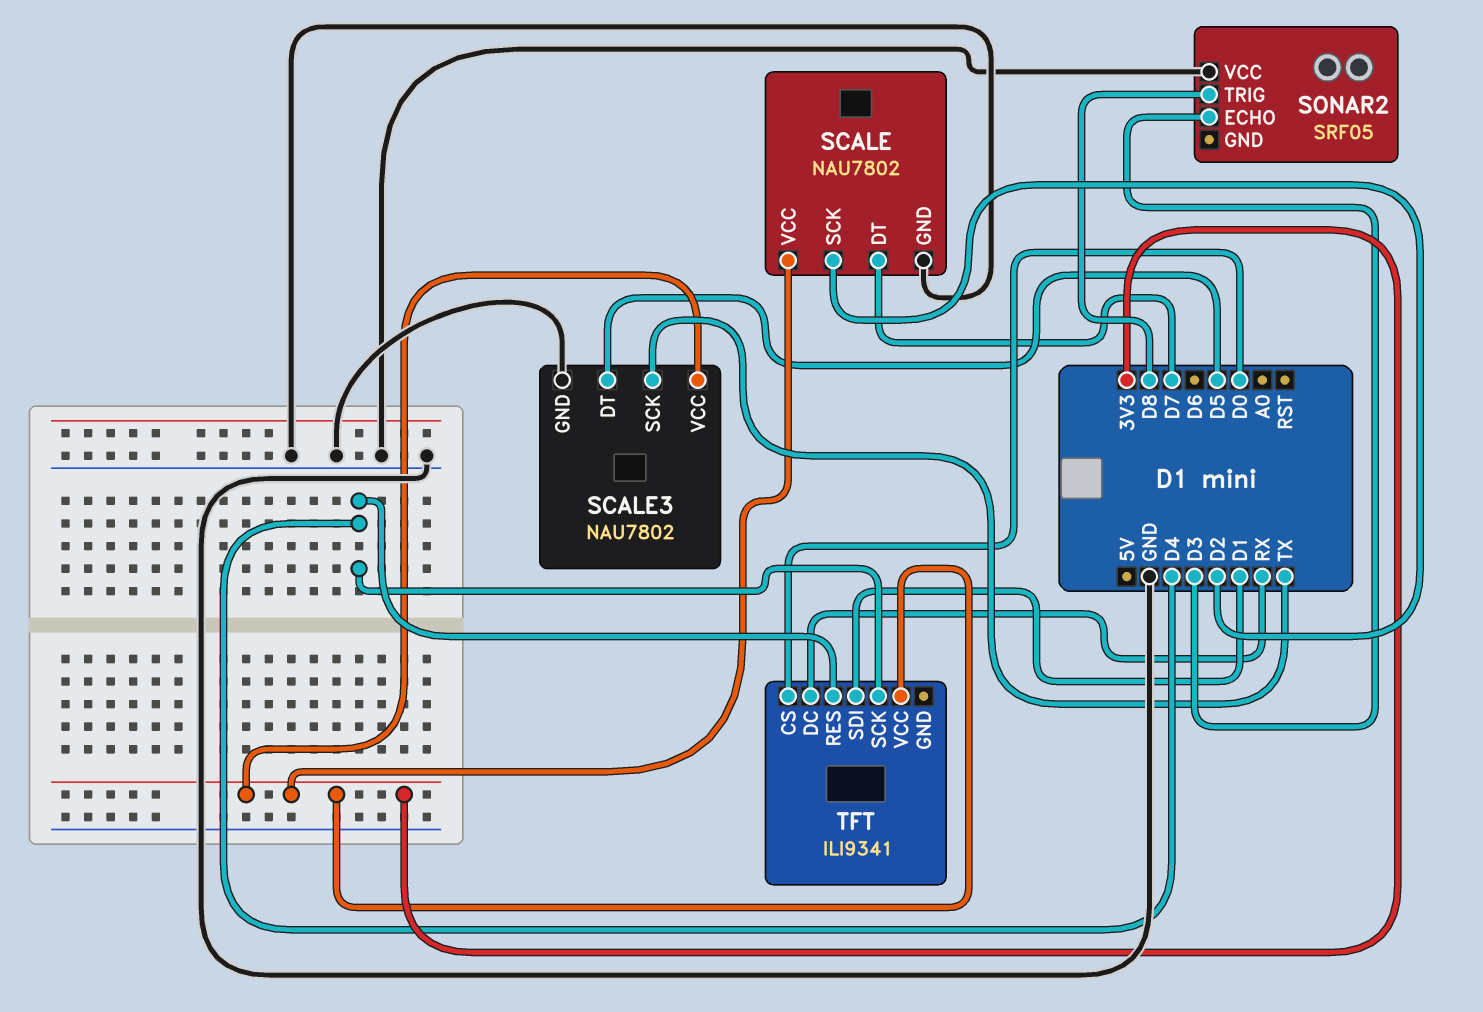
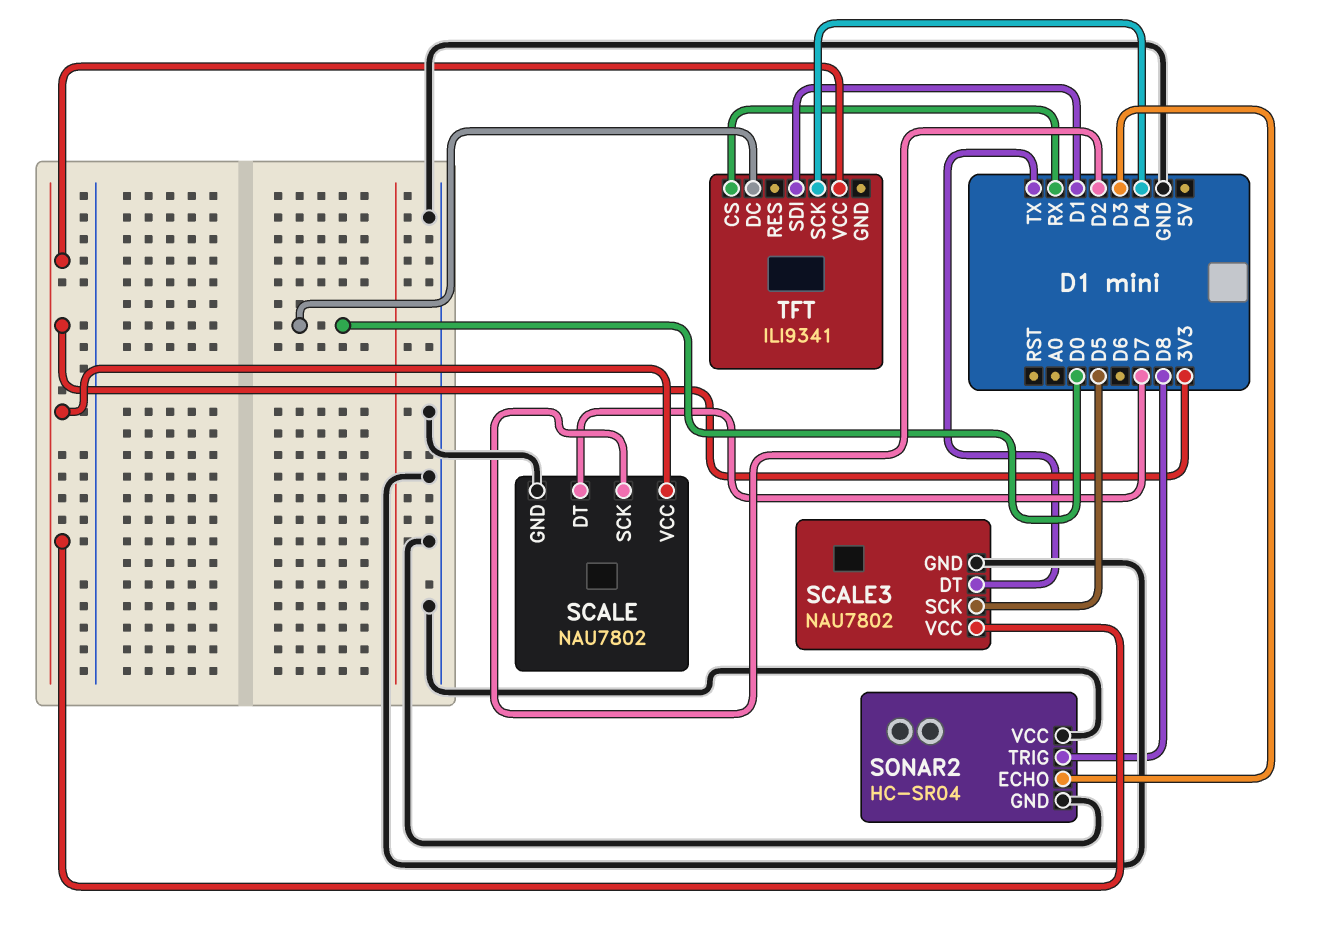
SCALE3 pin DT: D5 -> TX
SCALE3 pin SCK: TX -> D5
SONAR2: SRF05 -> HC-SR04
SONAR2 pin GND: none -> GND
TFT pin CS: D0 -> RX
TFT pin DC: RX -> D0
TFT pin RES: D4 -> none

